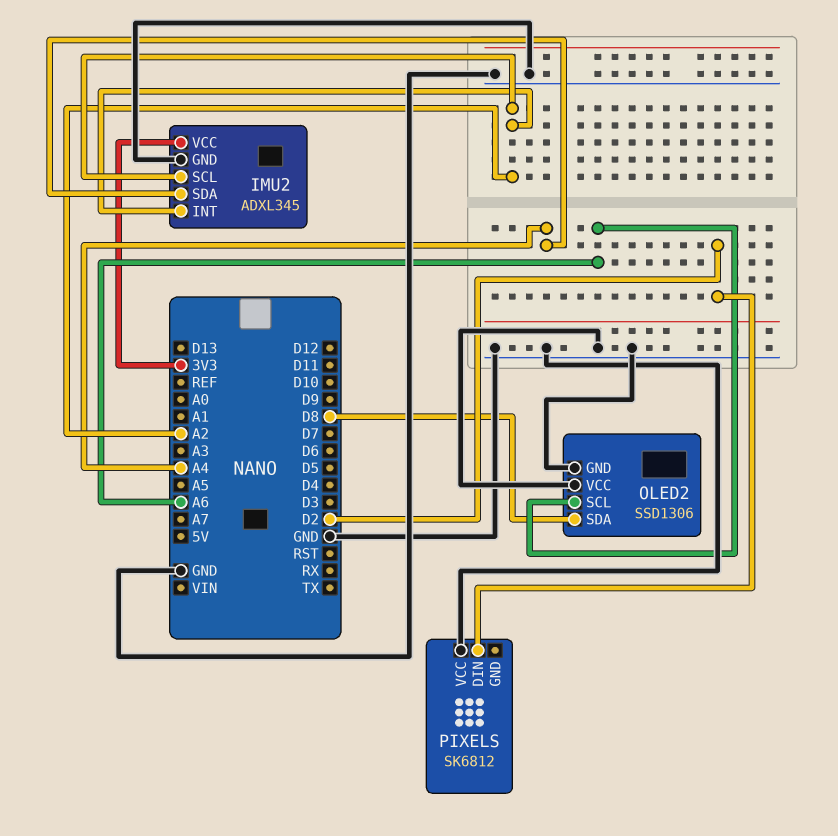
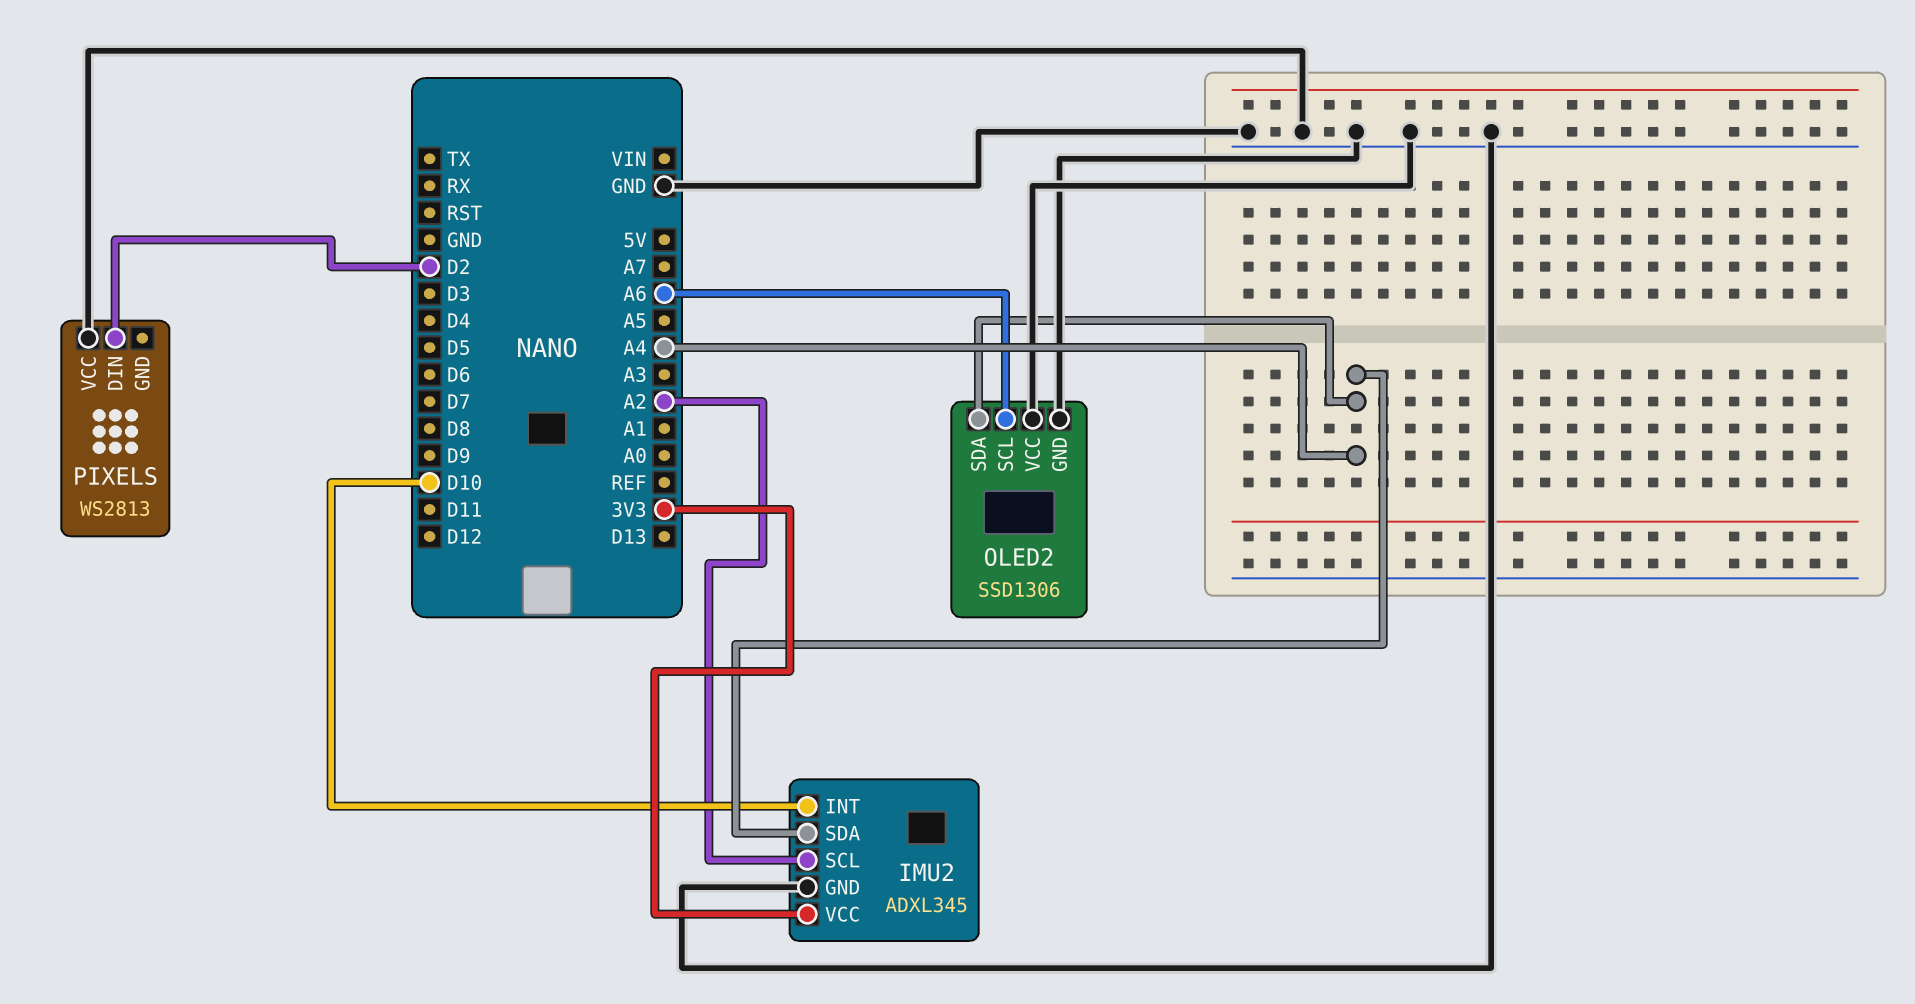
IMU2 pin INT: A2 -> D10
OLED2 pin SDA: D8 -> A4
PIXELS: SK6812 -> WS2813

